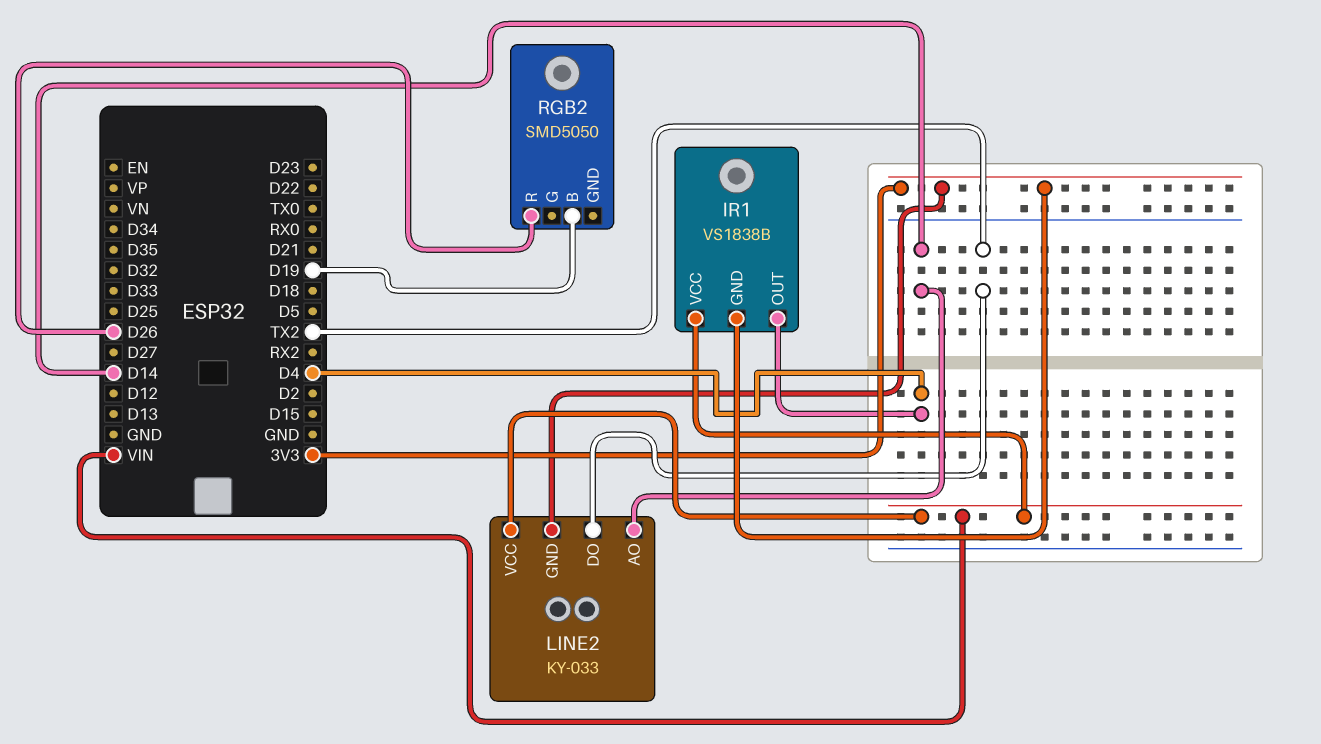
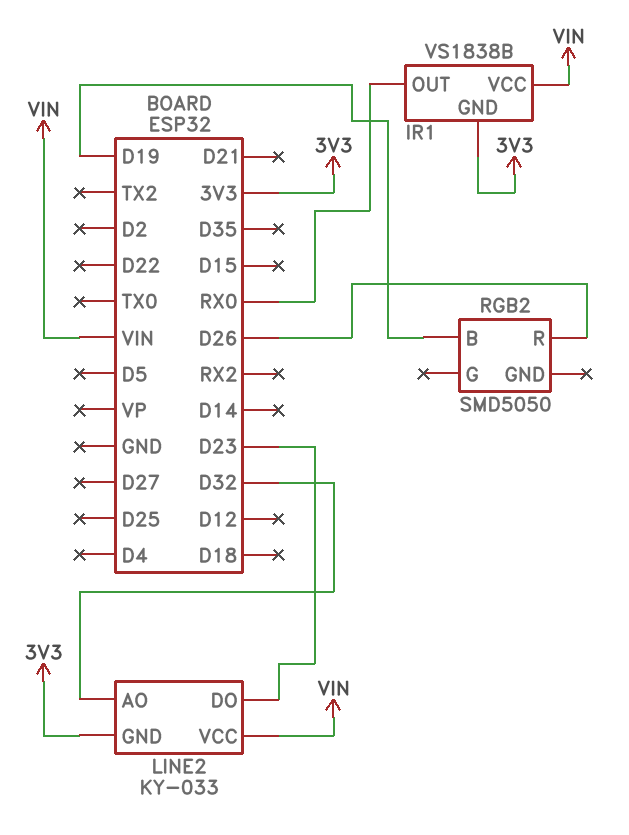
IR1 pin OUT: D4 -> RX0
LINE2 pin AO: D14 -> D32
LINE2 pin DO: TX2 -> D23

